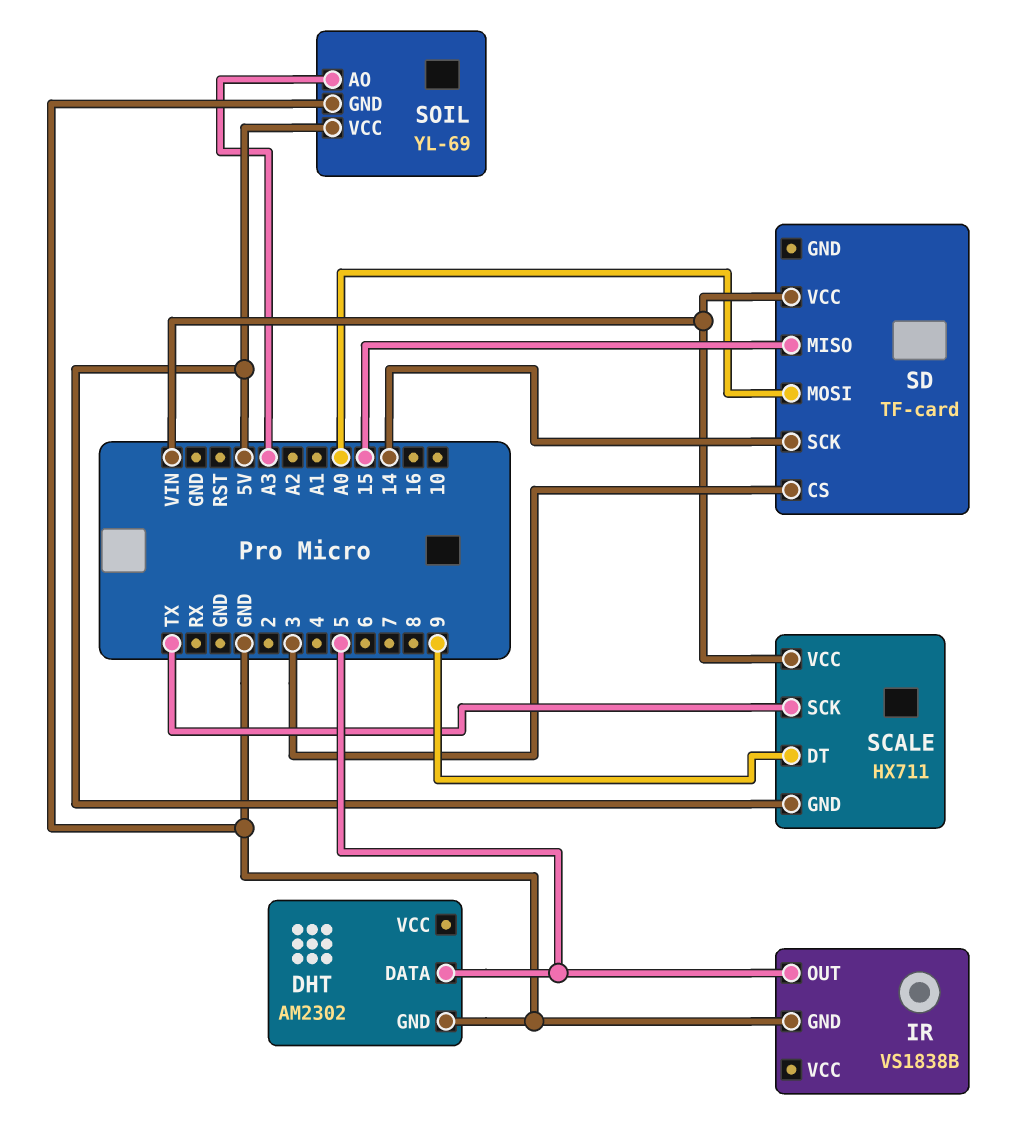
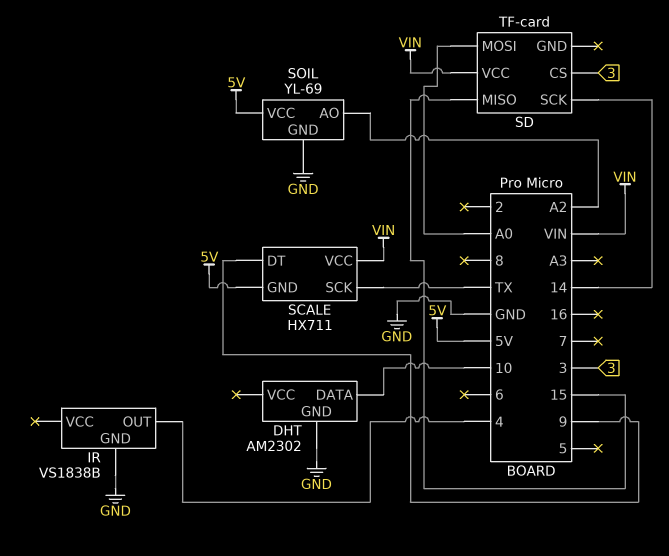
DHT pin DATA: 5 -> 10
IR pin OUT: 5 -> 4
SOIL pin AO: A3 -> A2

